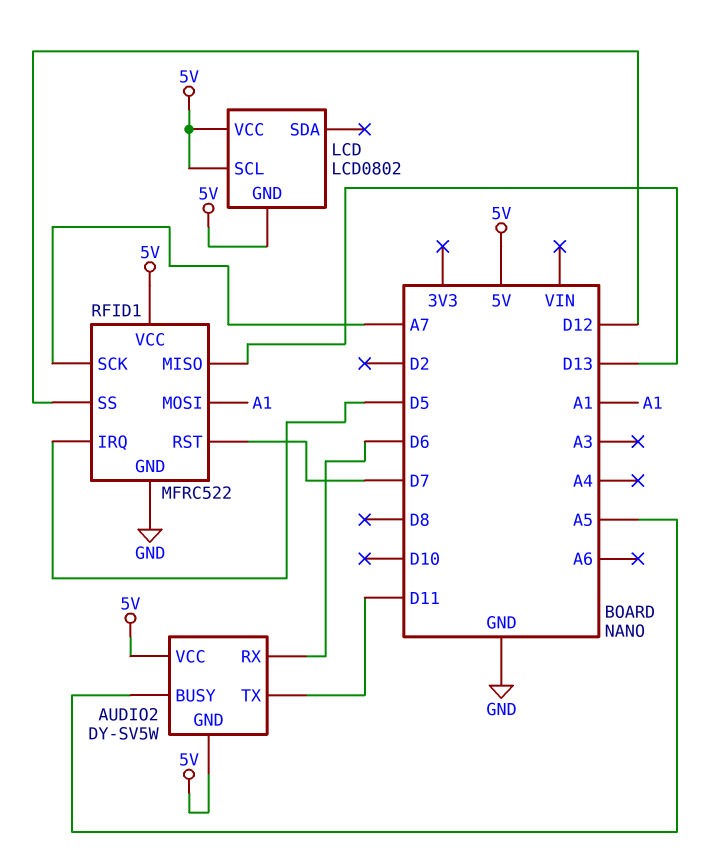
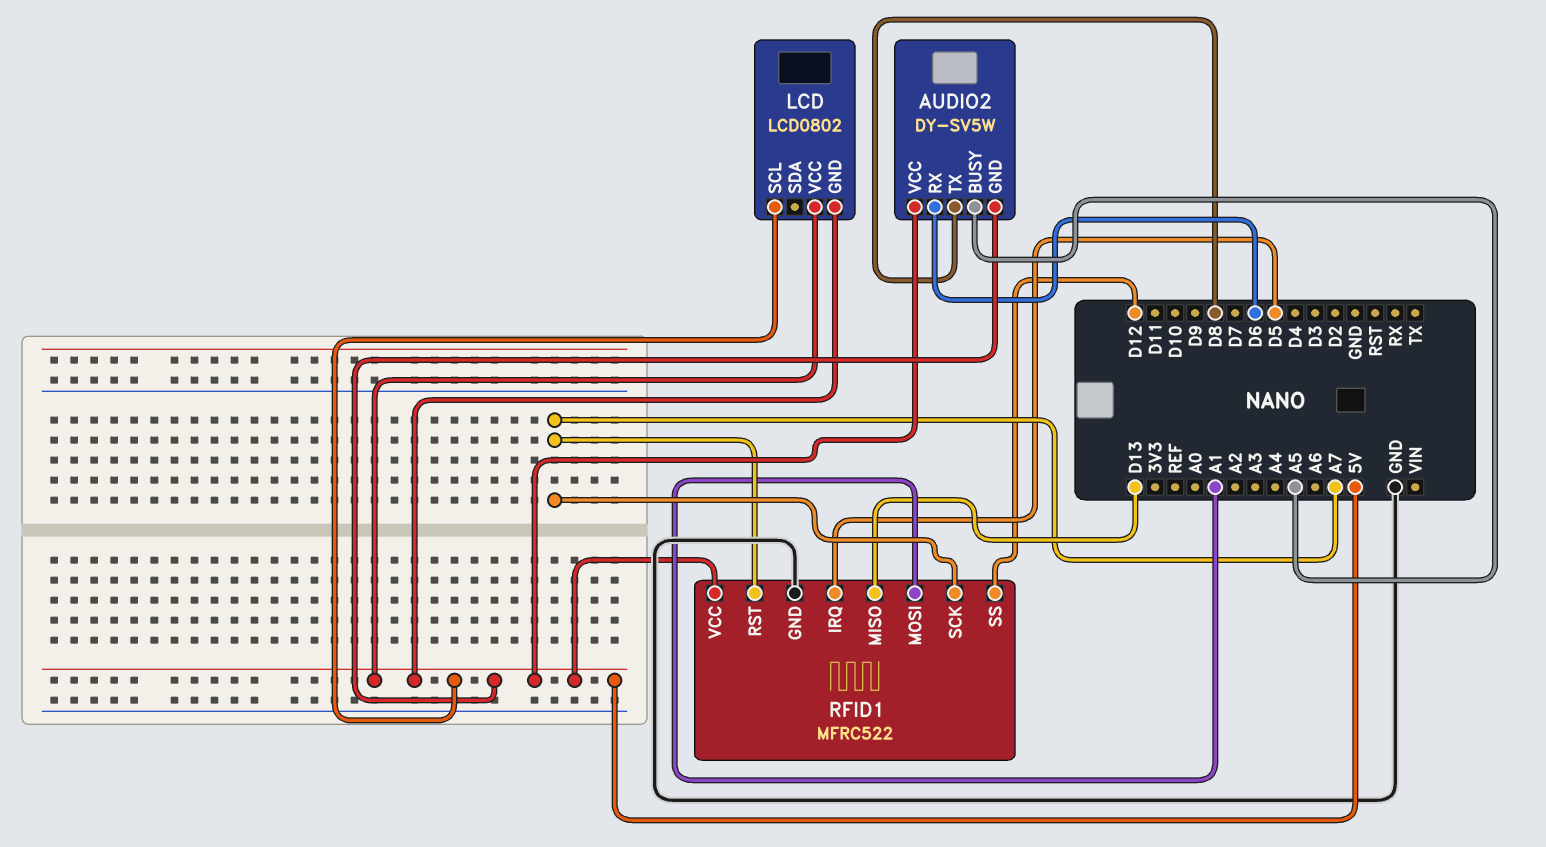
AUDIO2 pin TX: D11 -> D8
RFID1 pin RST: D7 -> A7

